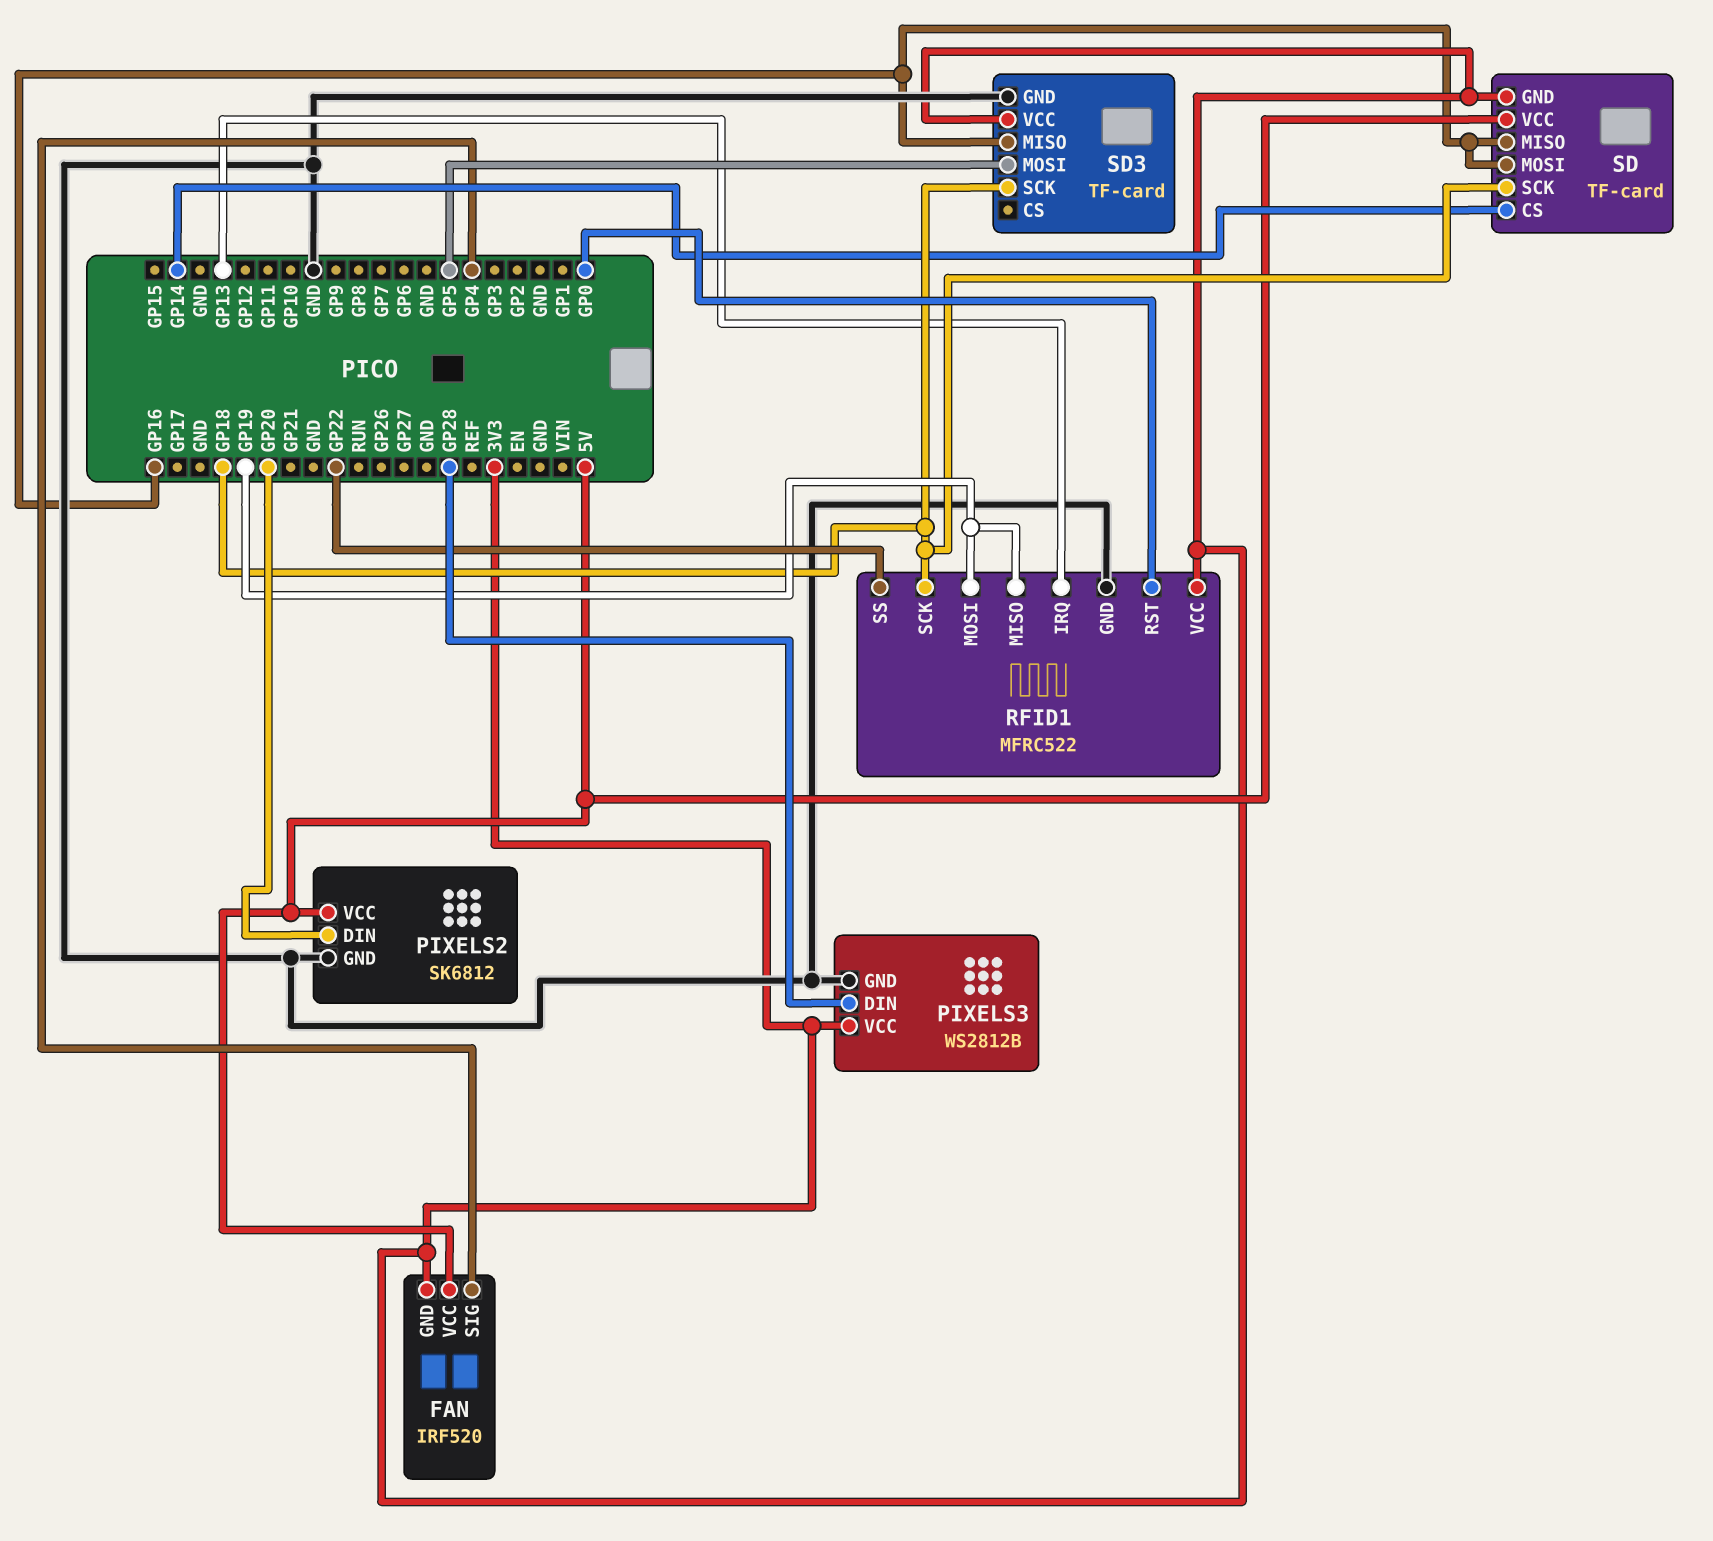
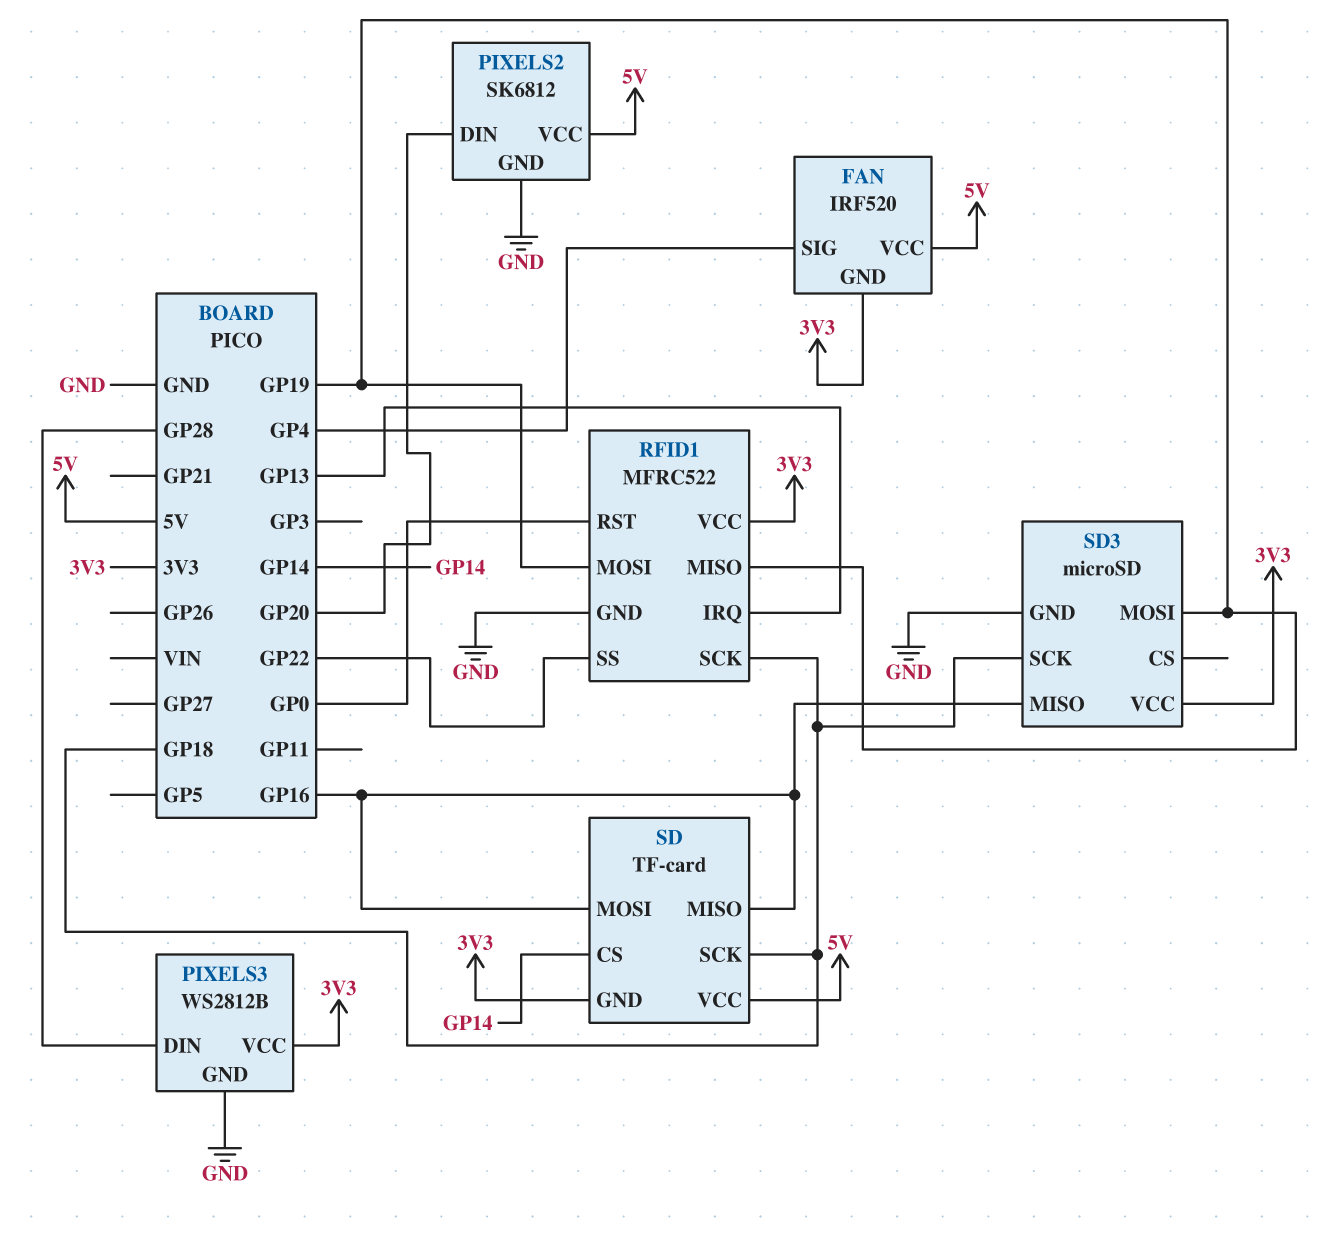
SD3: TF-card -> microSD
SD3 pin MOSI: GP5 -> GP19

